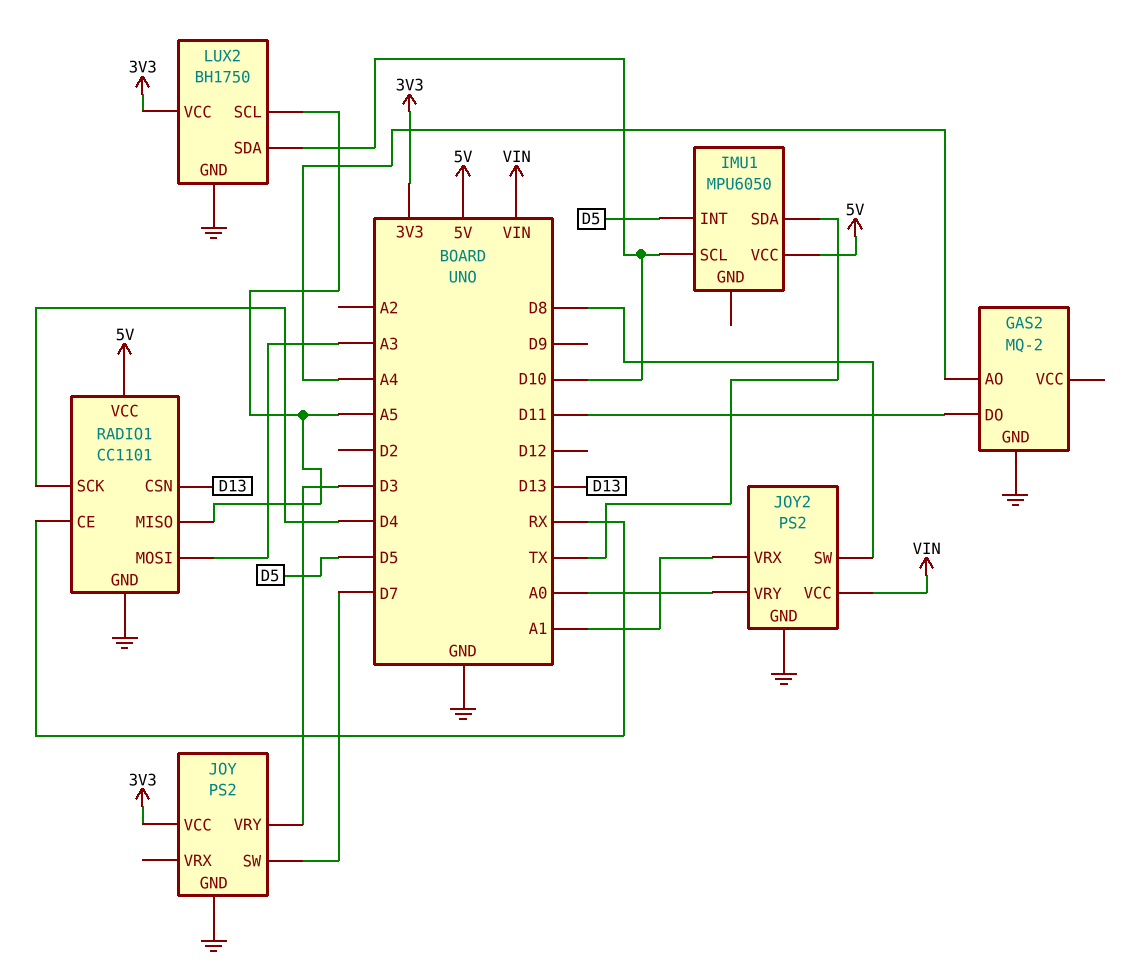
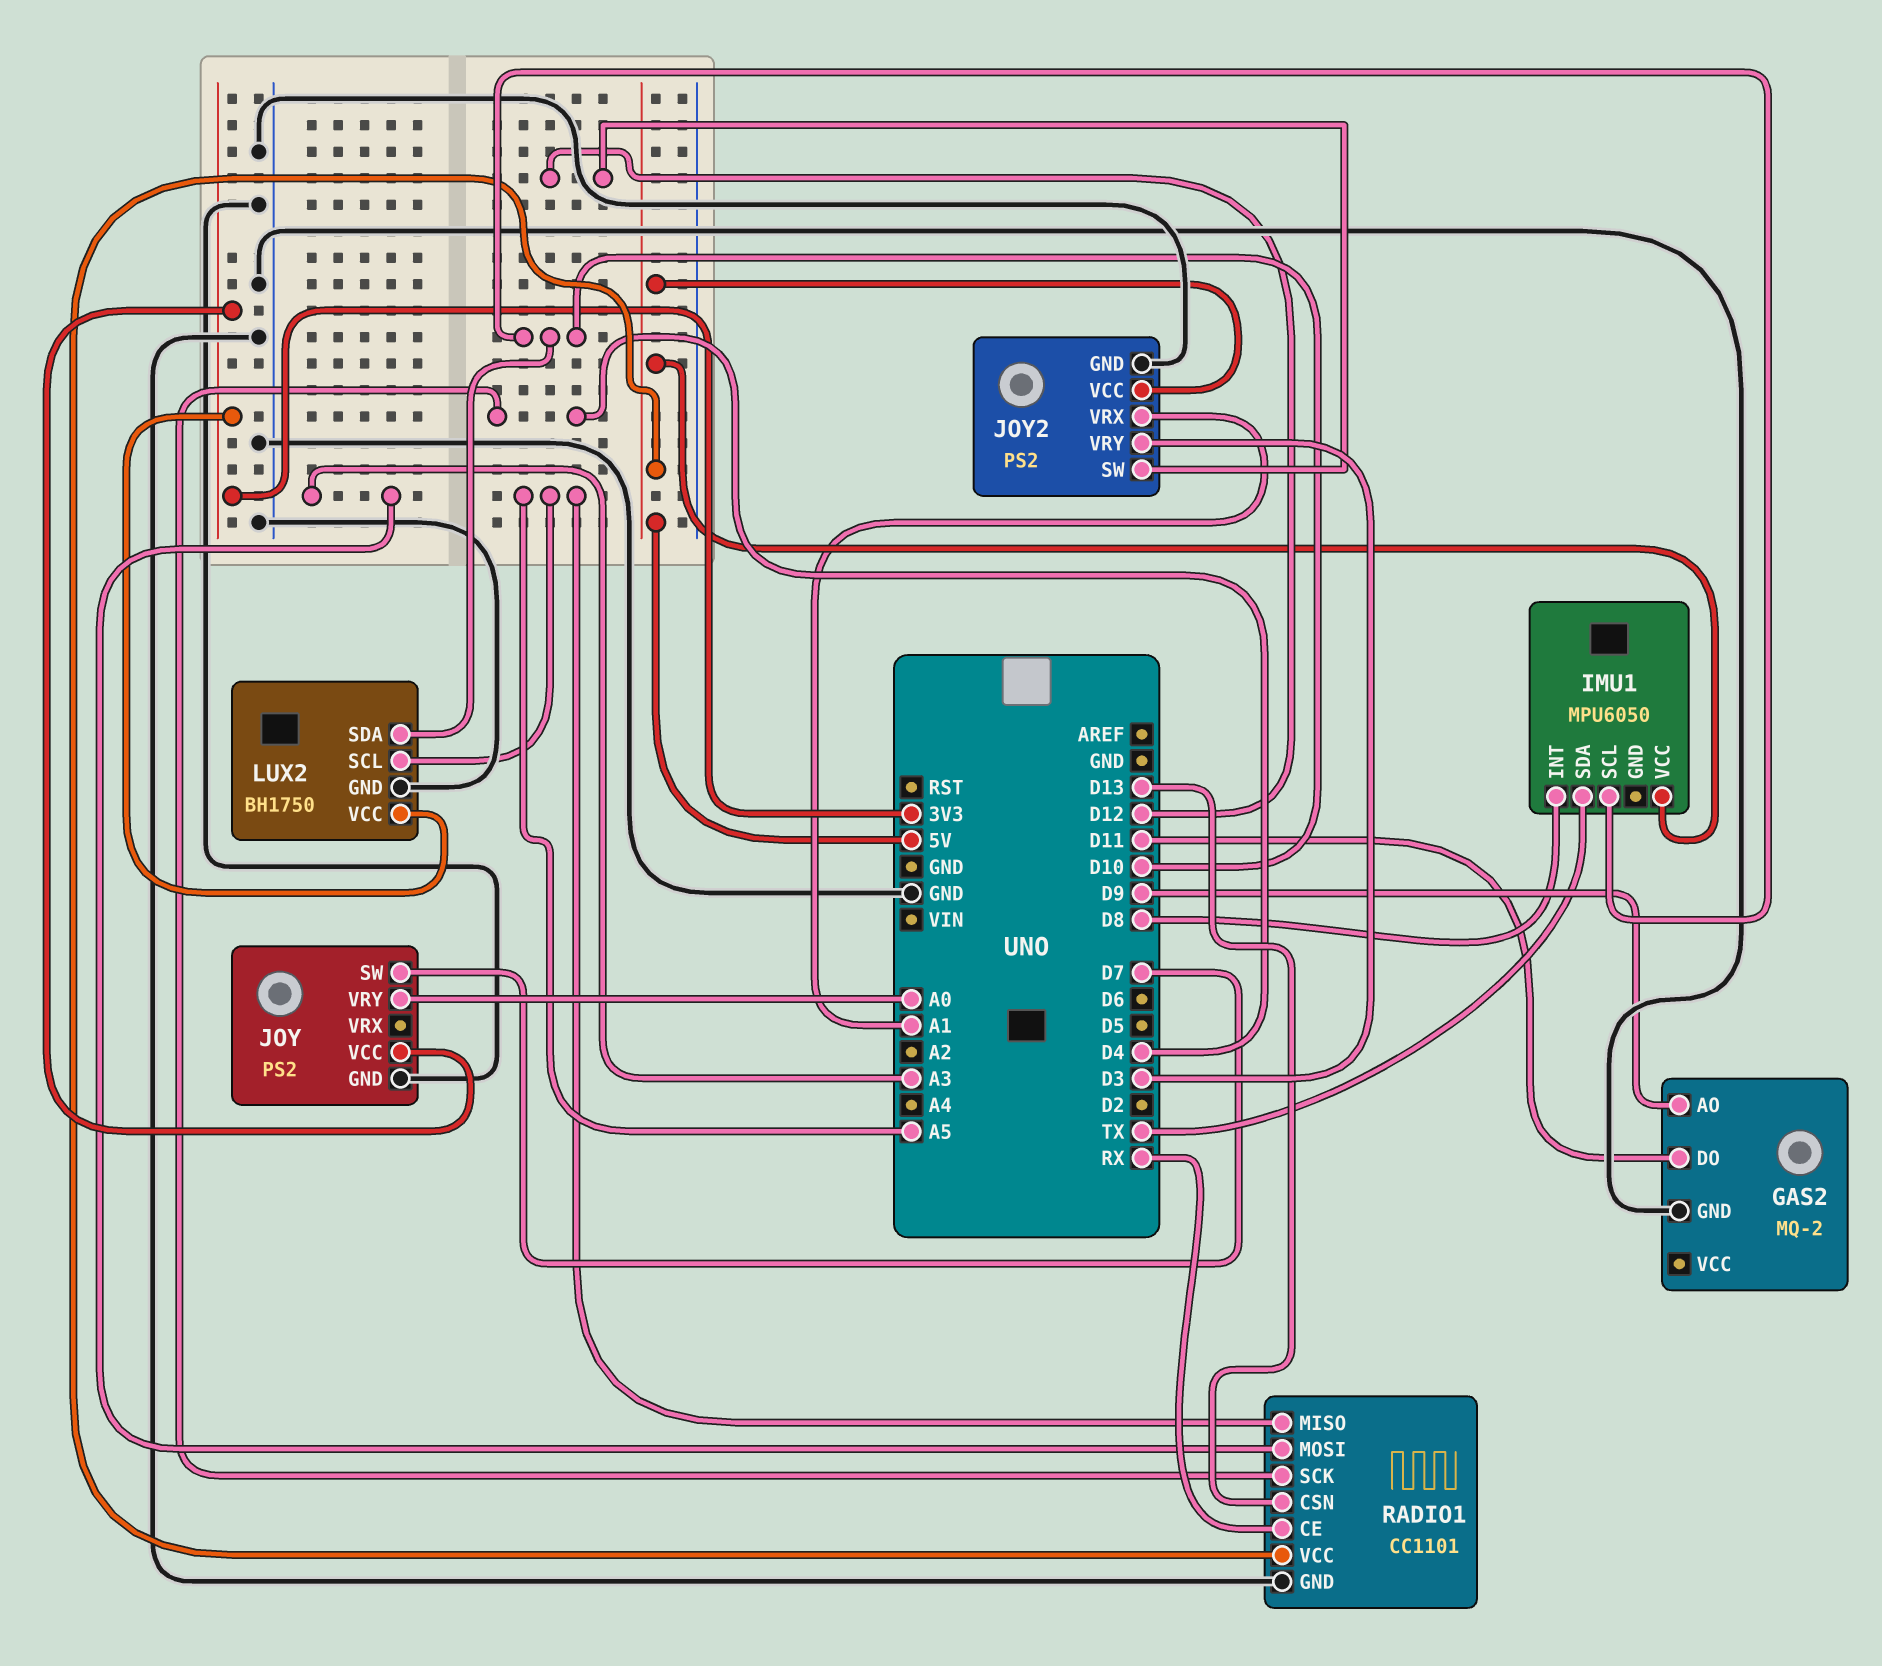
GAS2 pin AO: A4 -> D9
IMU1 pin INT: D5 -> D8
JOY pin VRY: D3 -> A0
JOY2 pin SW: D8 -> D12
JOY2 pin VCC: VIN -> 5V
JOY2 pin VRY: A0 -> D3

